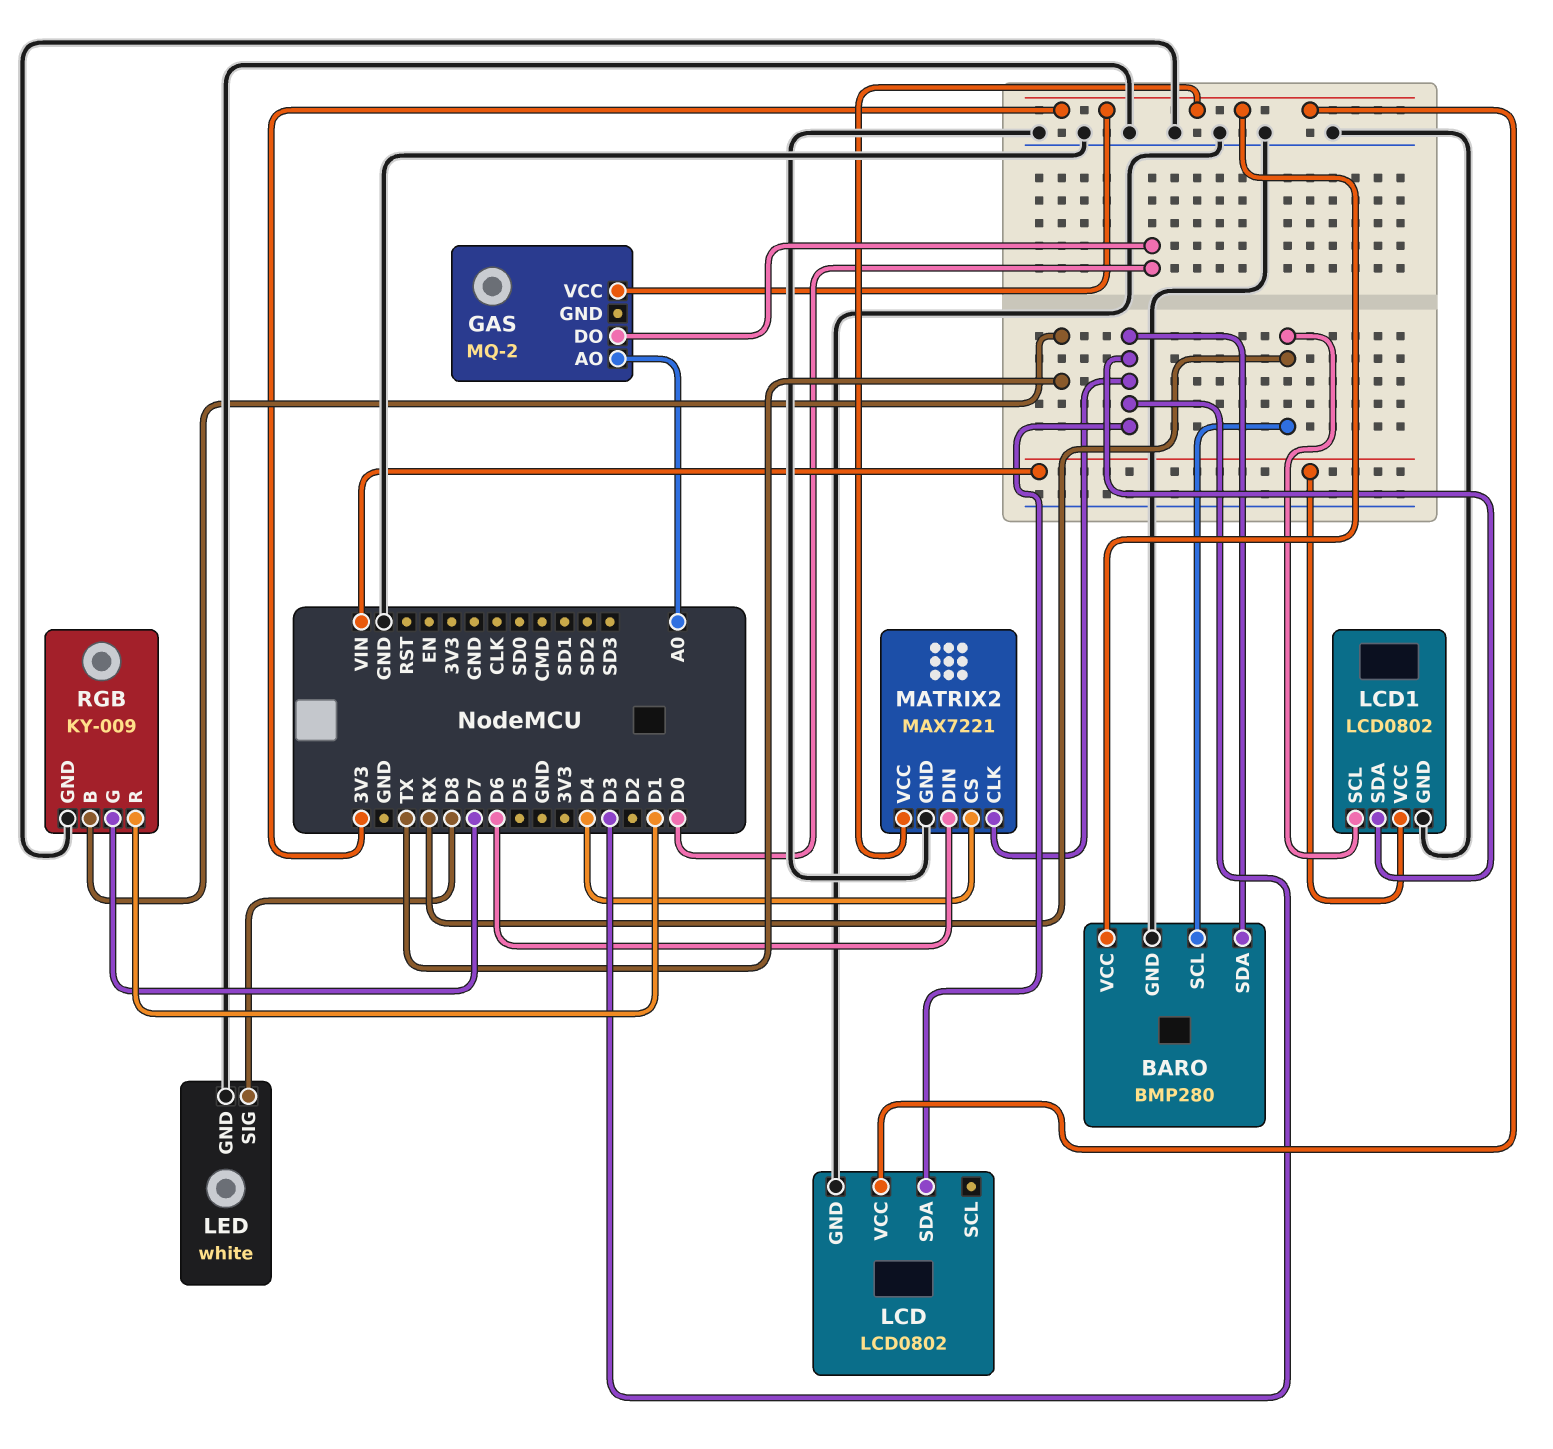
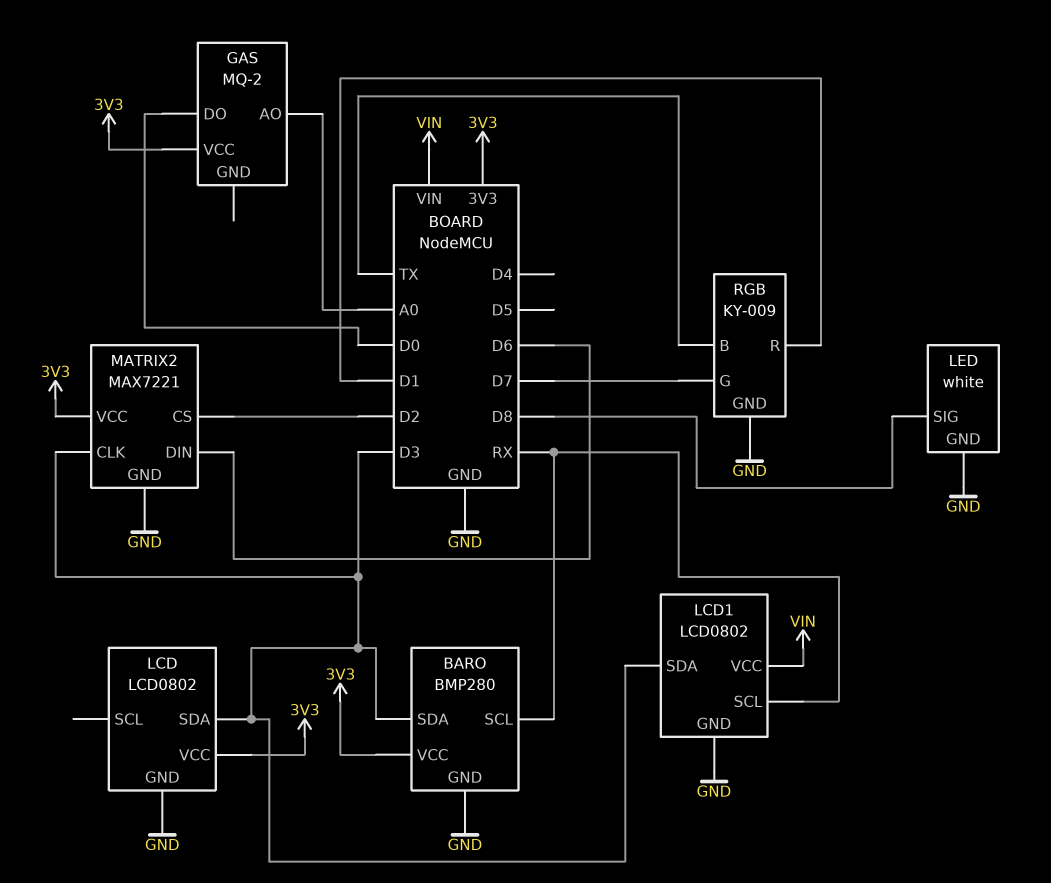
MATRIX2 pin CS: D4 -> D2

